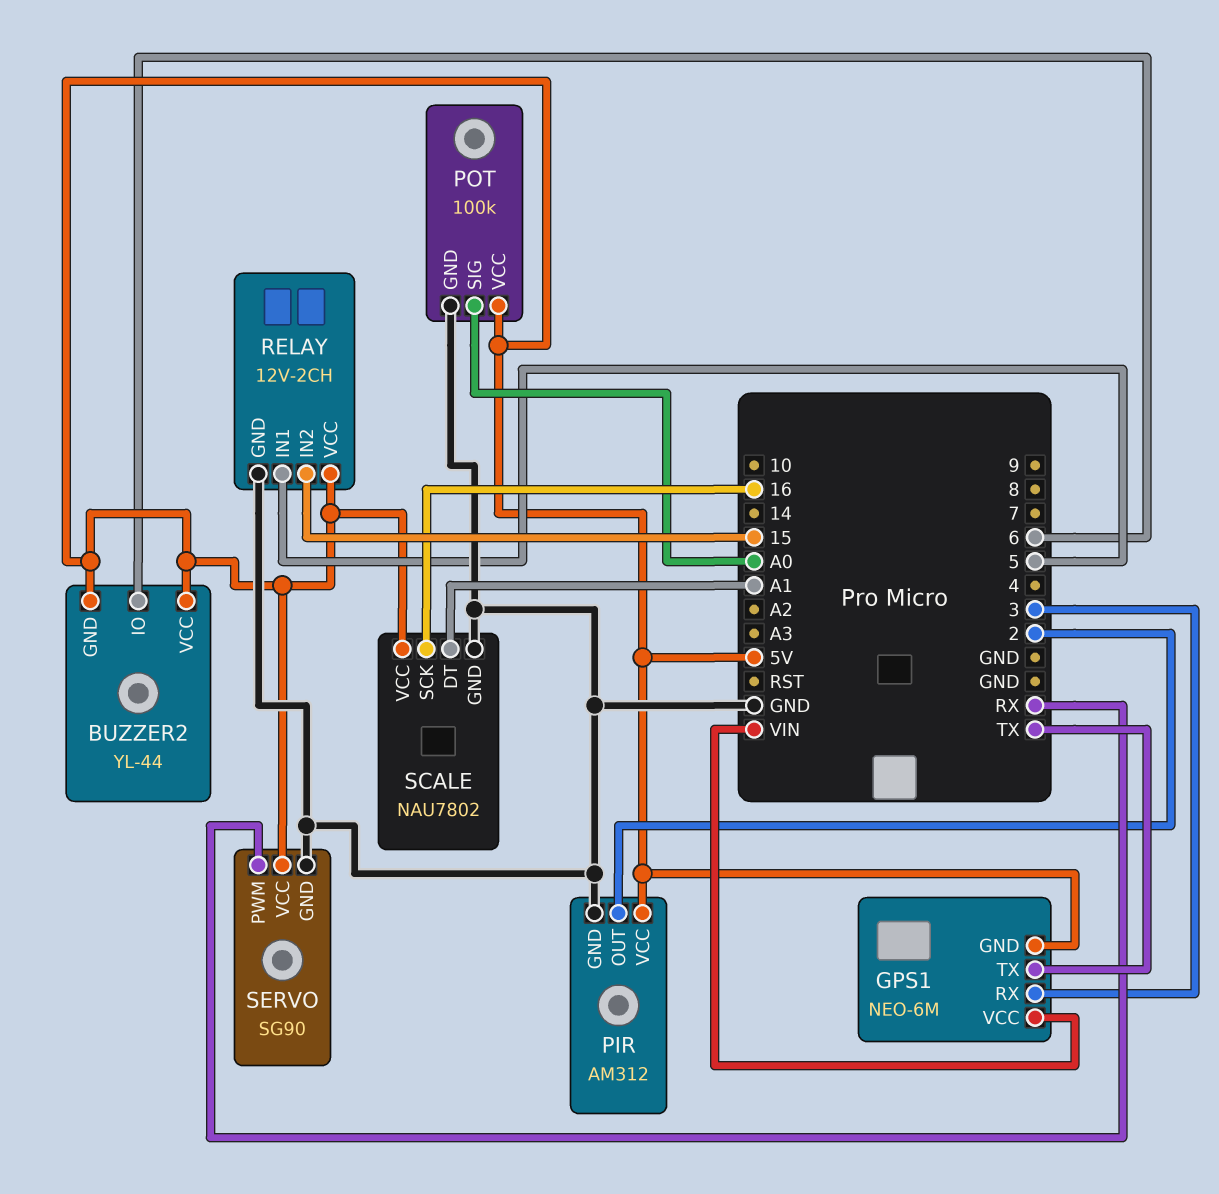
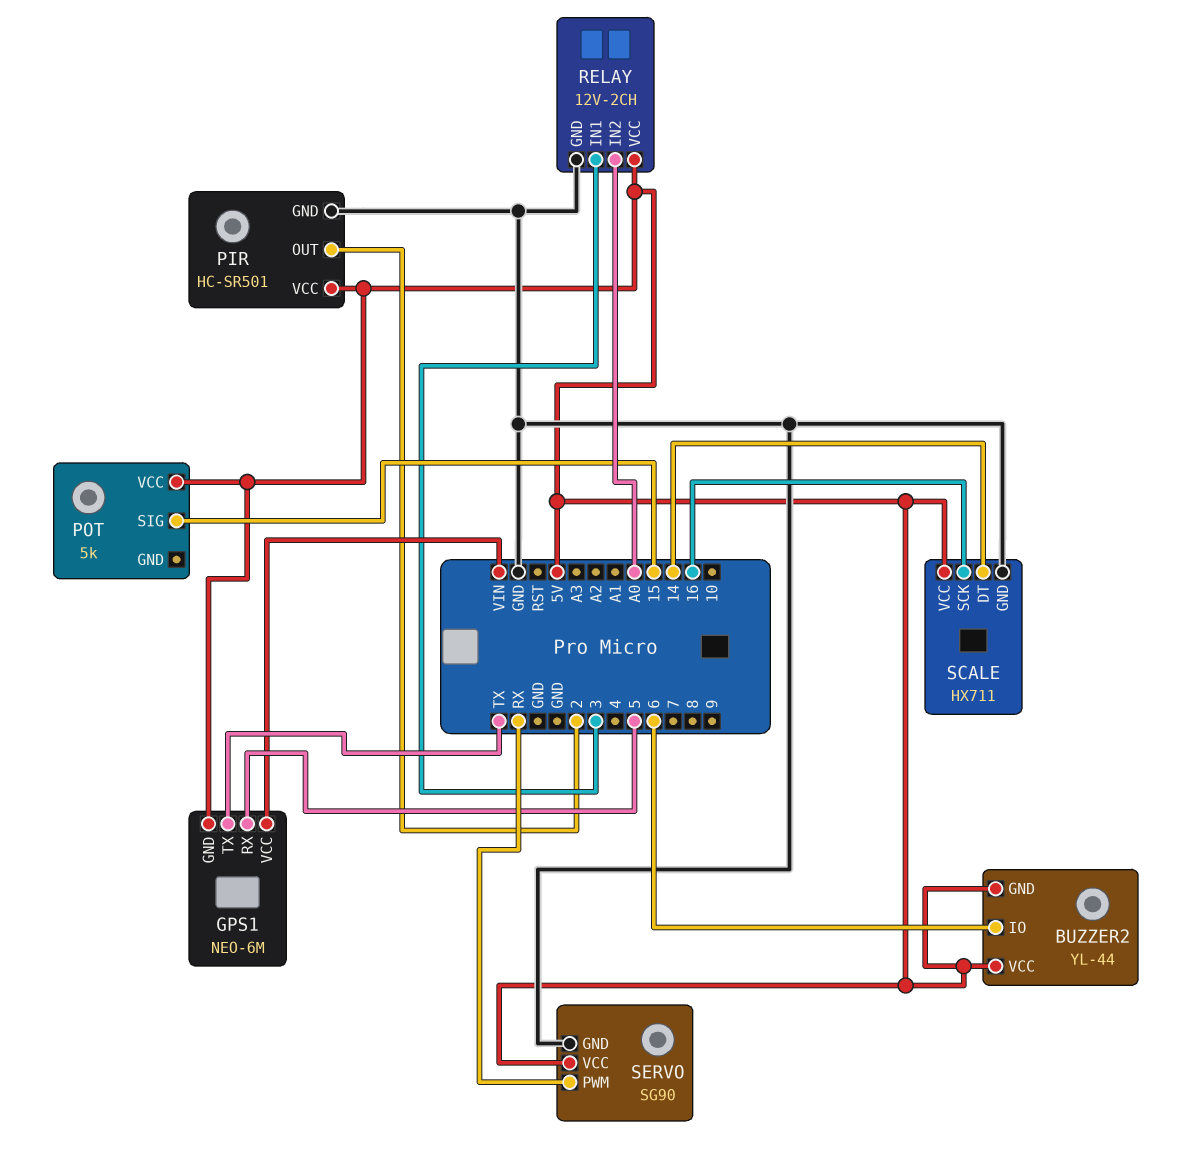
GPS1 pin RX: 3 -> 5
PIR: AM312 -> HC-SR501
POT: 100k -> 5k
POT pin GND: GND -> none
POT pin SIG: A0 -> 15
RELAY pin IN1: 5 -> 3
RELAY pin IN2: 15 -> A0
SCALE: NAU7802 -> HX711
SCALE pin DT: A1 -> 14

